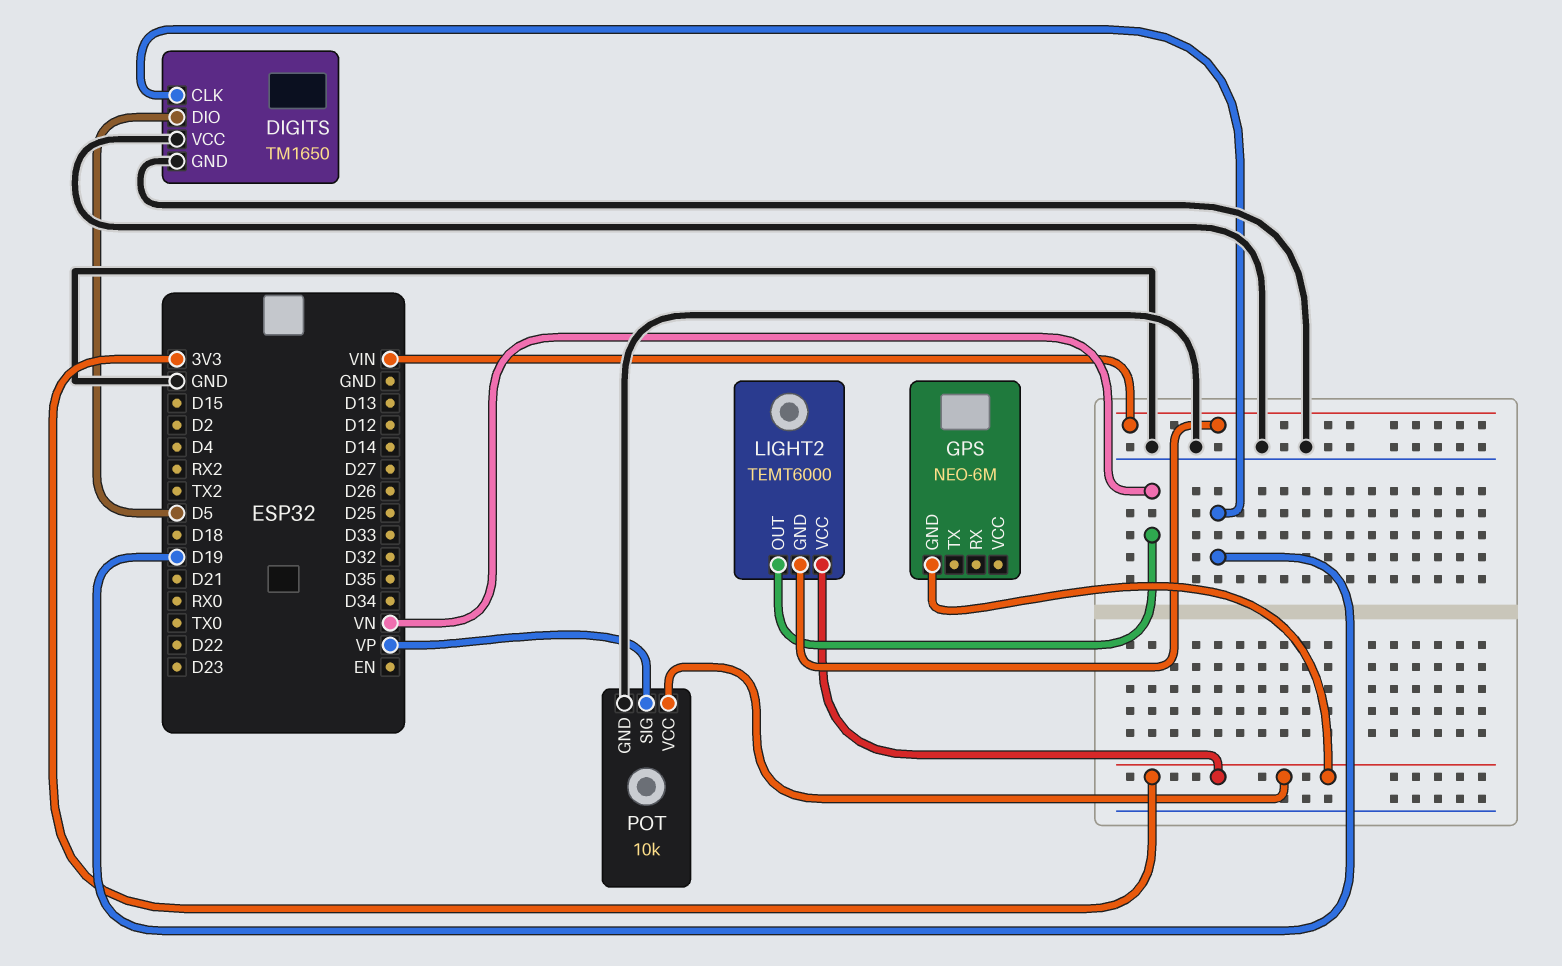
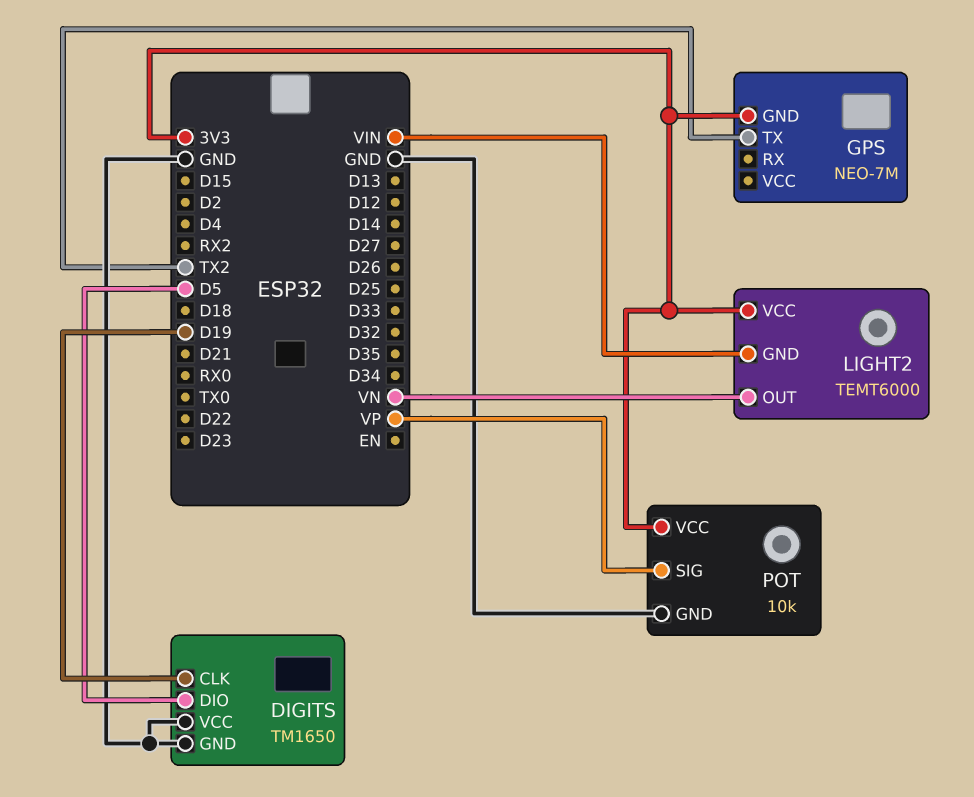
GPS: NEO-6M -> NEO-7M
GPS pin TX: none -> TX2

